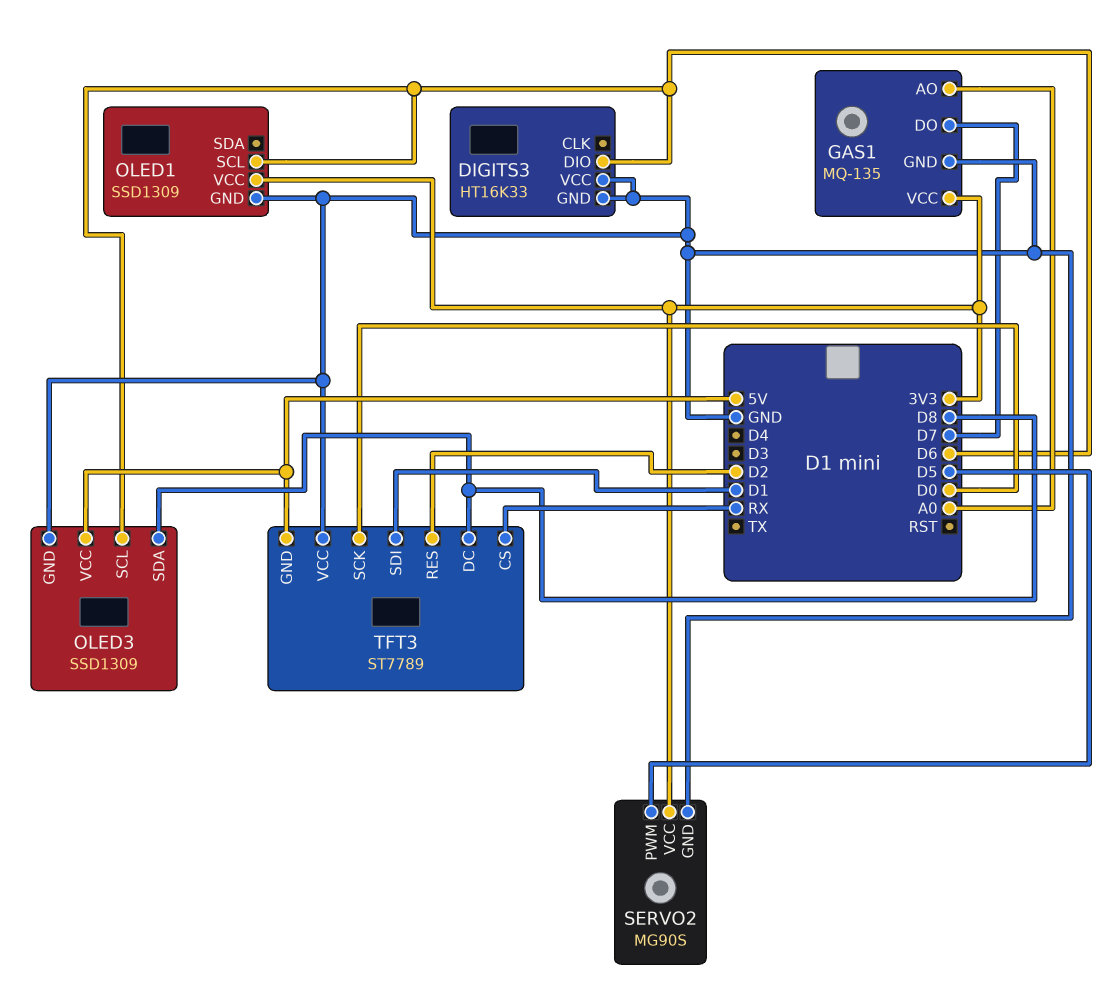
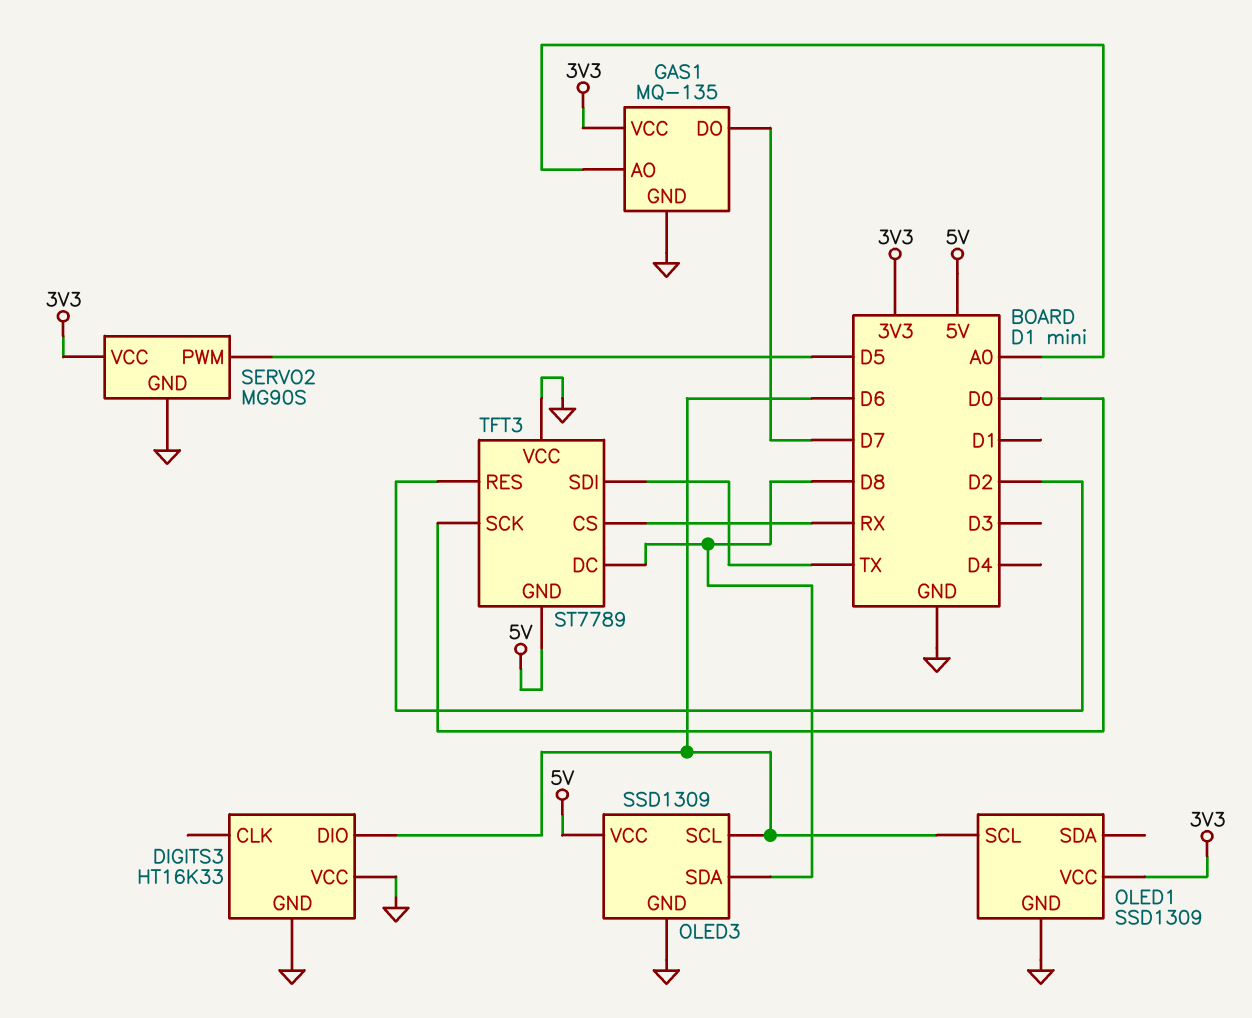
TFT3 pin SDI: D1 -> TX

